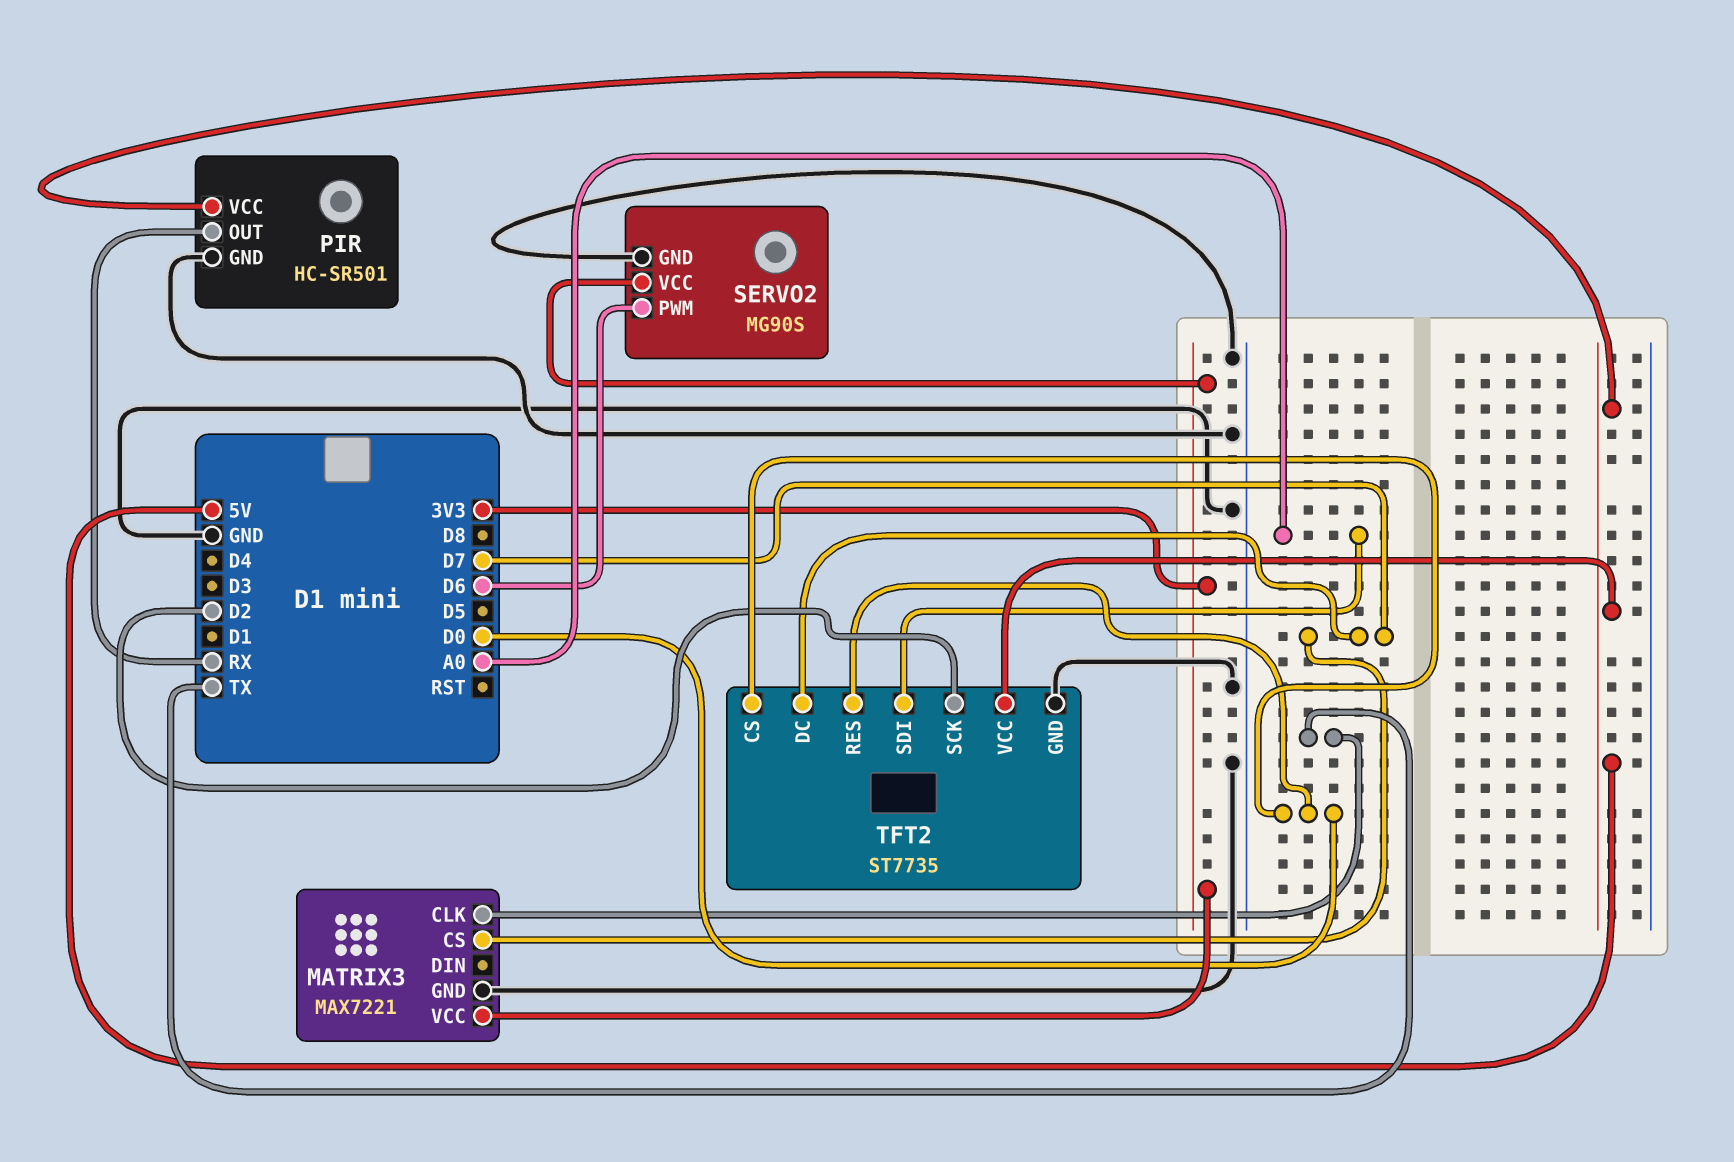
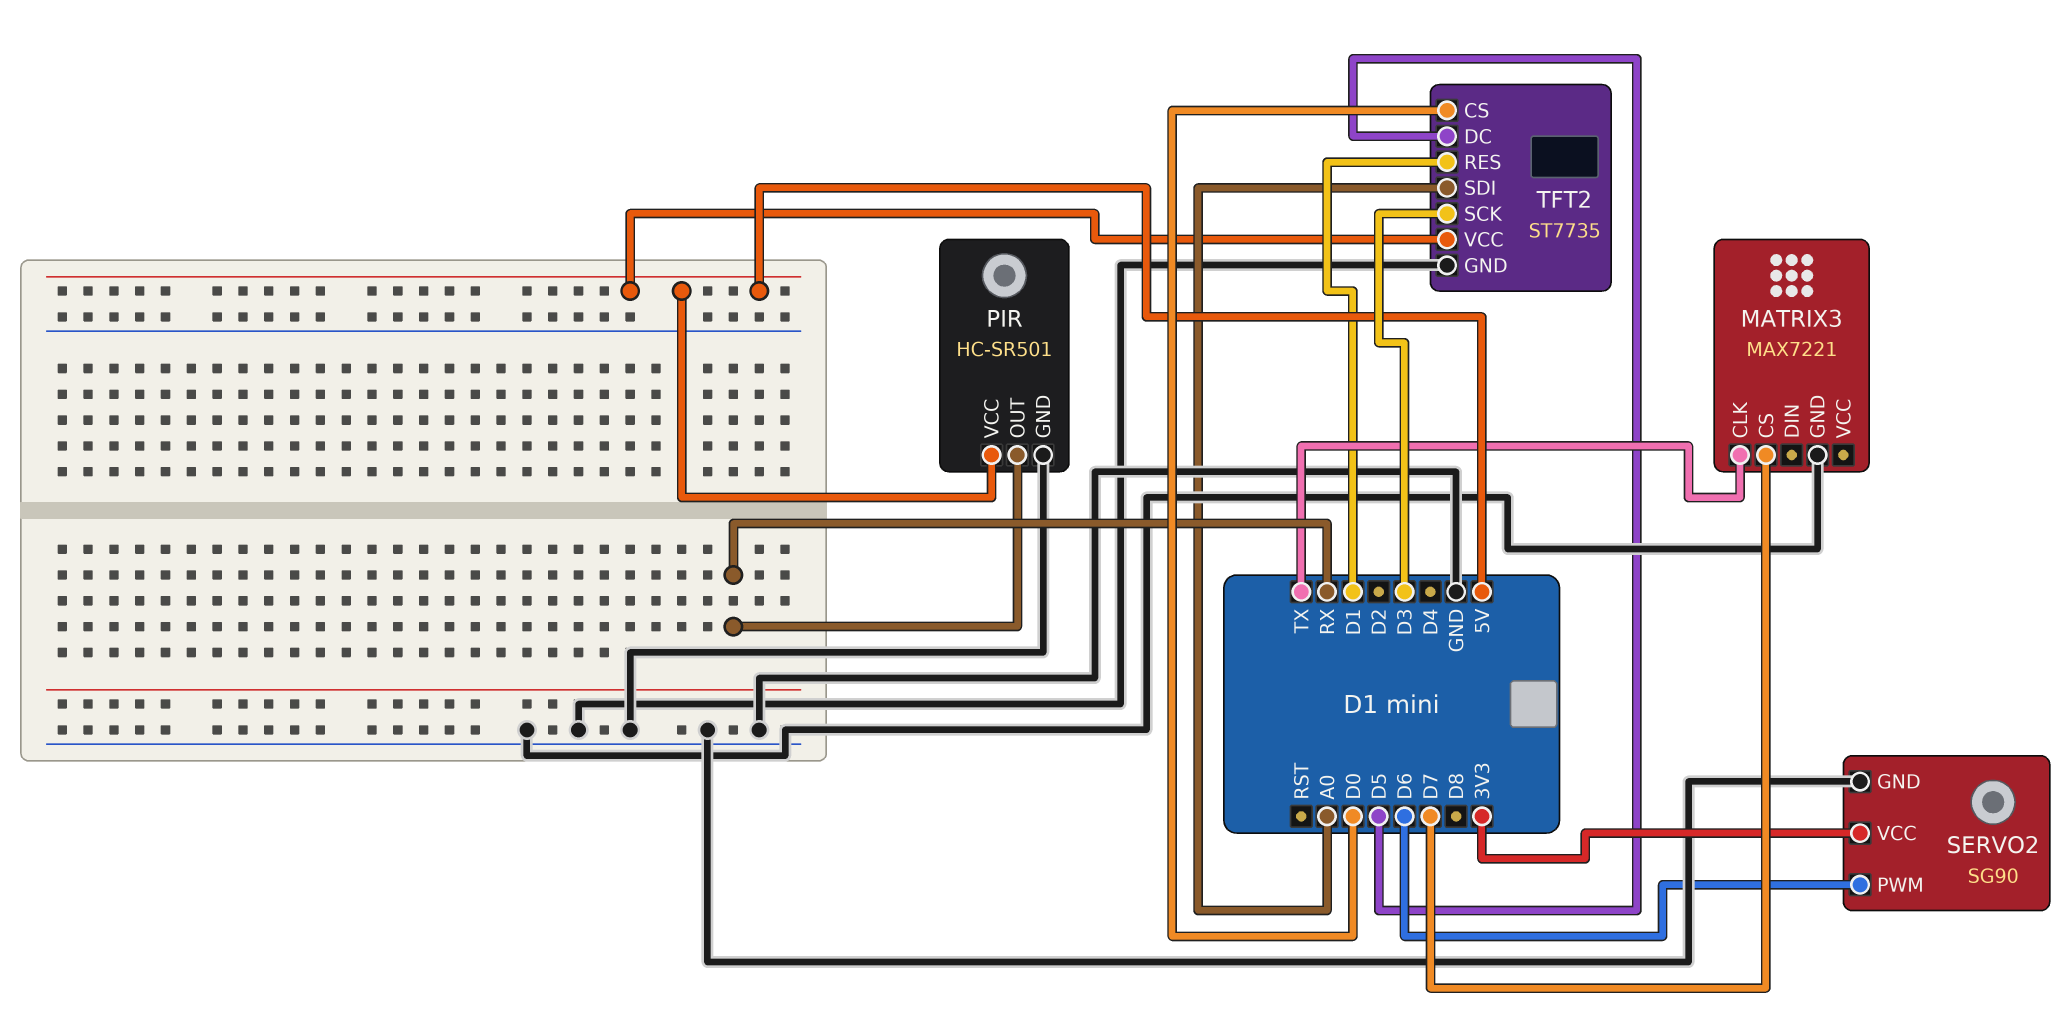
MATRIX3 pin VCC: 3V3 -> none
SERVO2: MG90S -> SG90
TFT2 pin DC: D7 -> D5
TFT2 pin RES: D0 -> D1
TFT2 pin SCK: D2 -> D3

